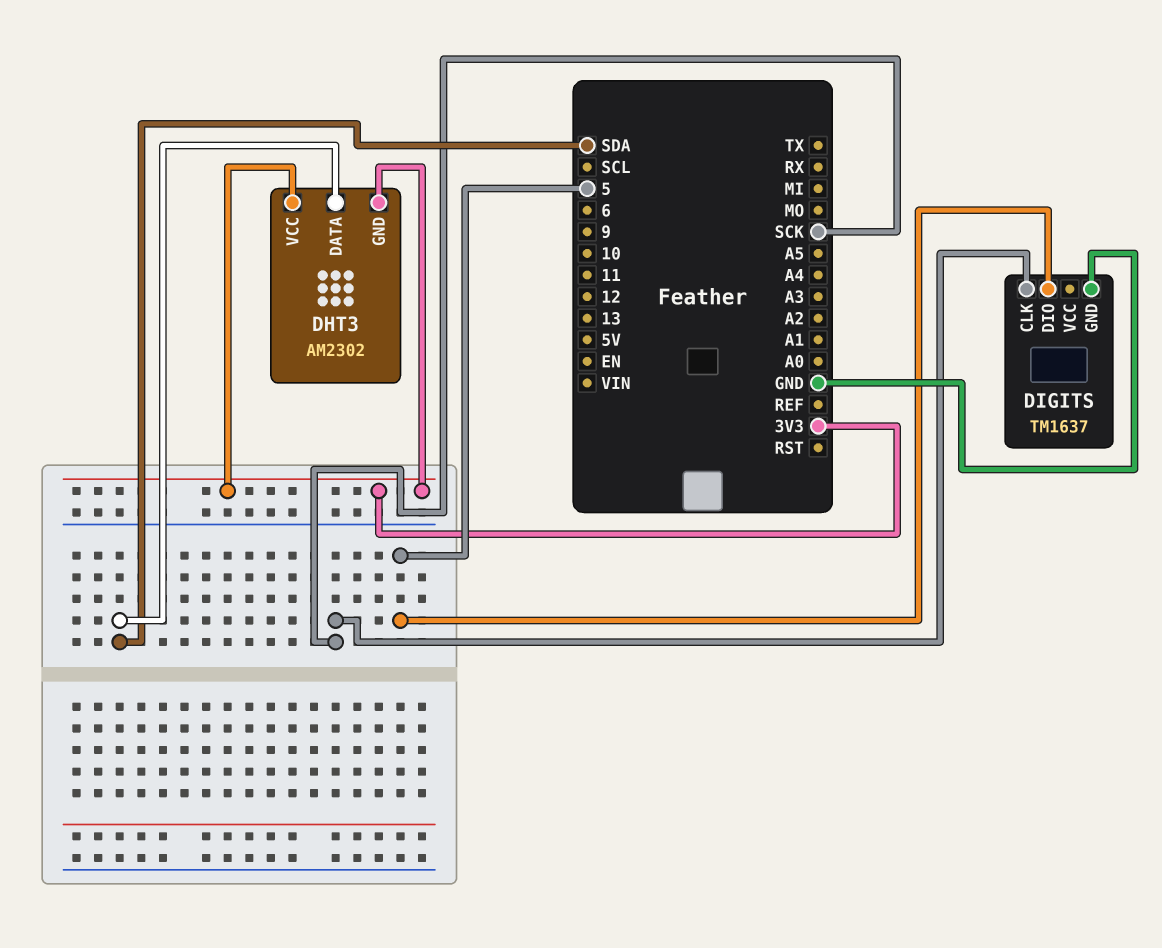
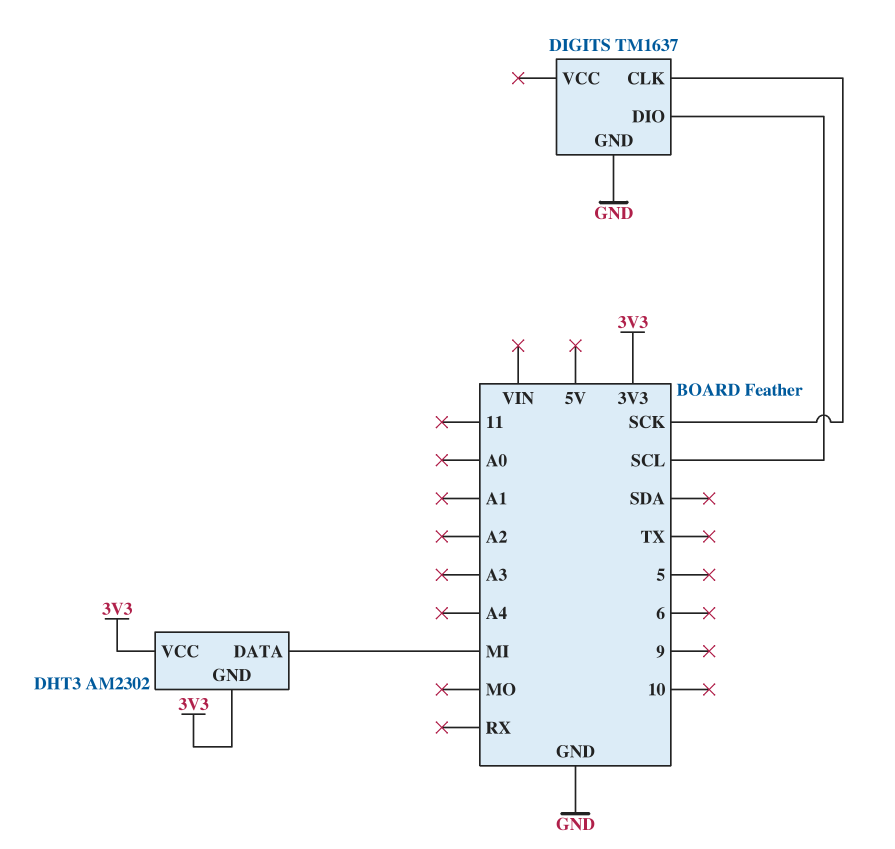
DHT3 pin DATA: SDA -> MI
DIGITS pin DIO: 5 -> SCL

